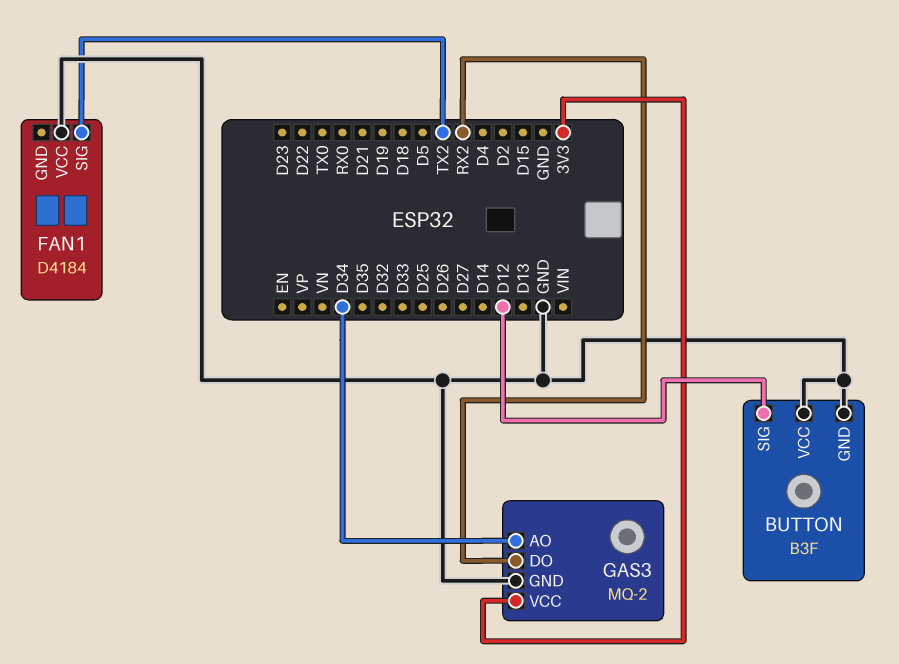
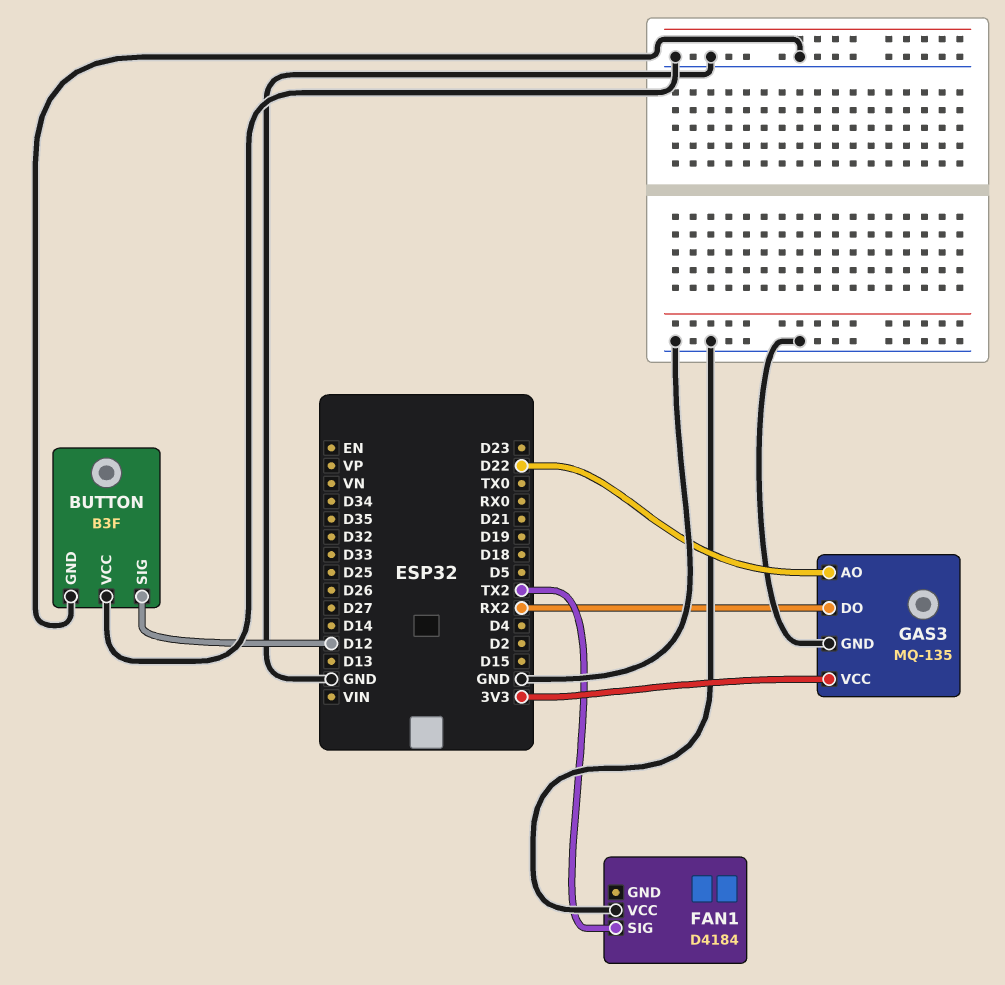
GAS3: MQ-2 -> MQ-135
GAS3 pin AO: D34 -> D22

